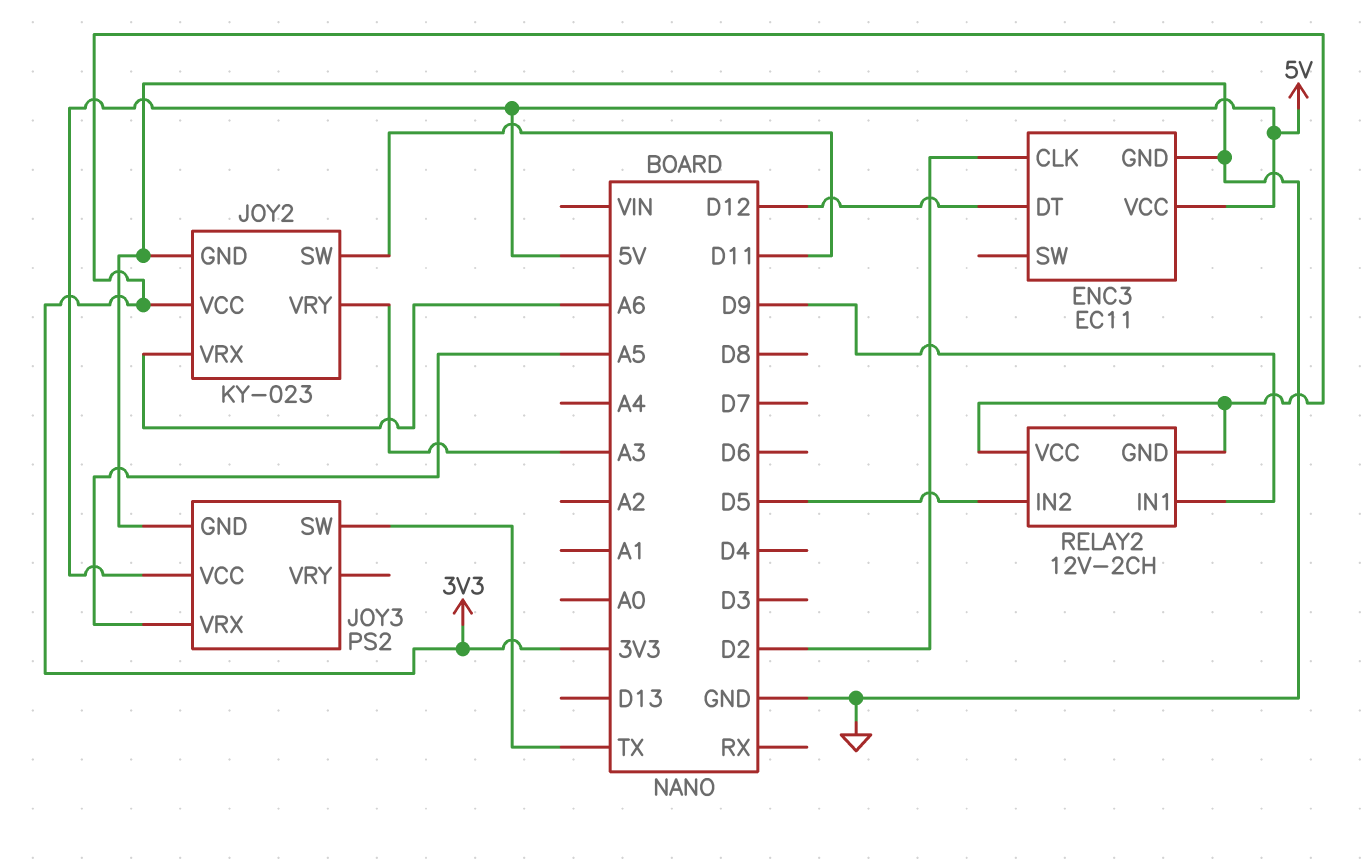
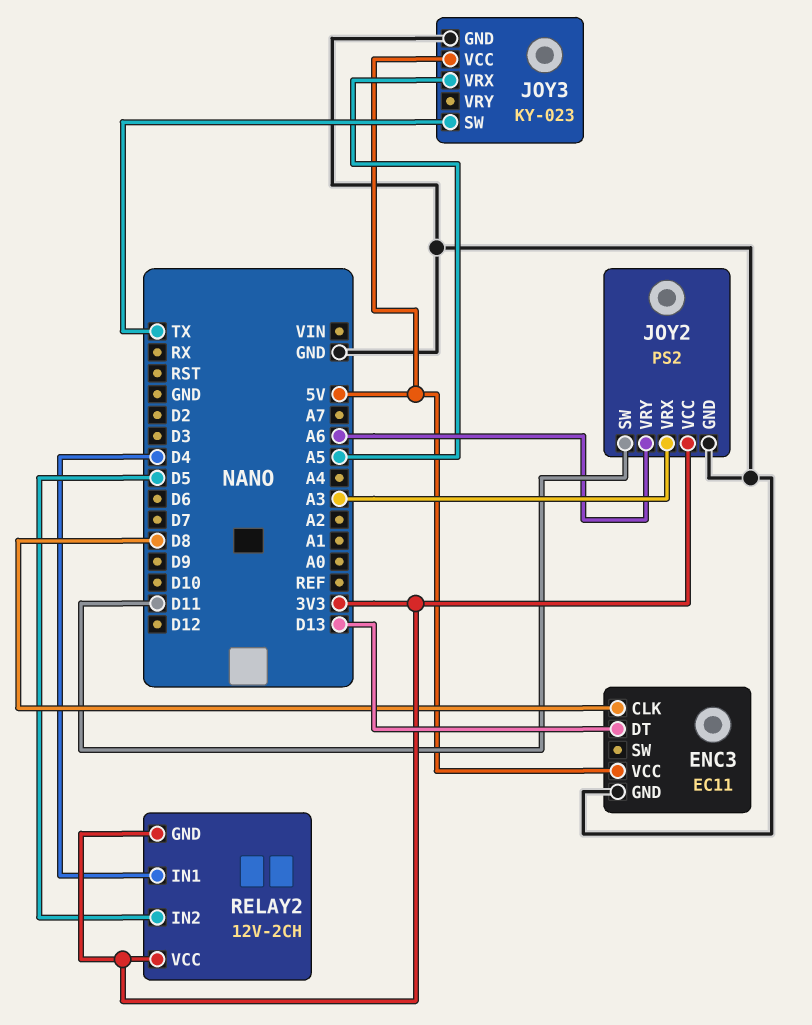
ENC3 pin CLK: D2 -> D8
ENC3 pin DT: D12 -> D13
JOY2: KY-023 -> PS2
JOY2 pin VRX: A6 -> A3
JOY2 pin VRY: A3 -> A6
JOY3: PS2 -> KY-023
RELAY2 pin IN1: D9 -> D4

